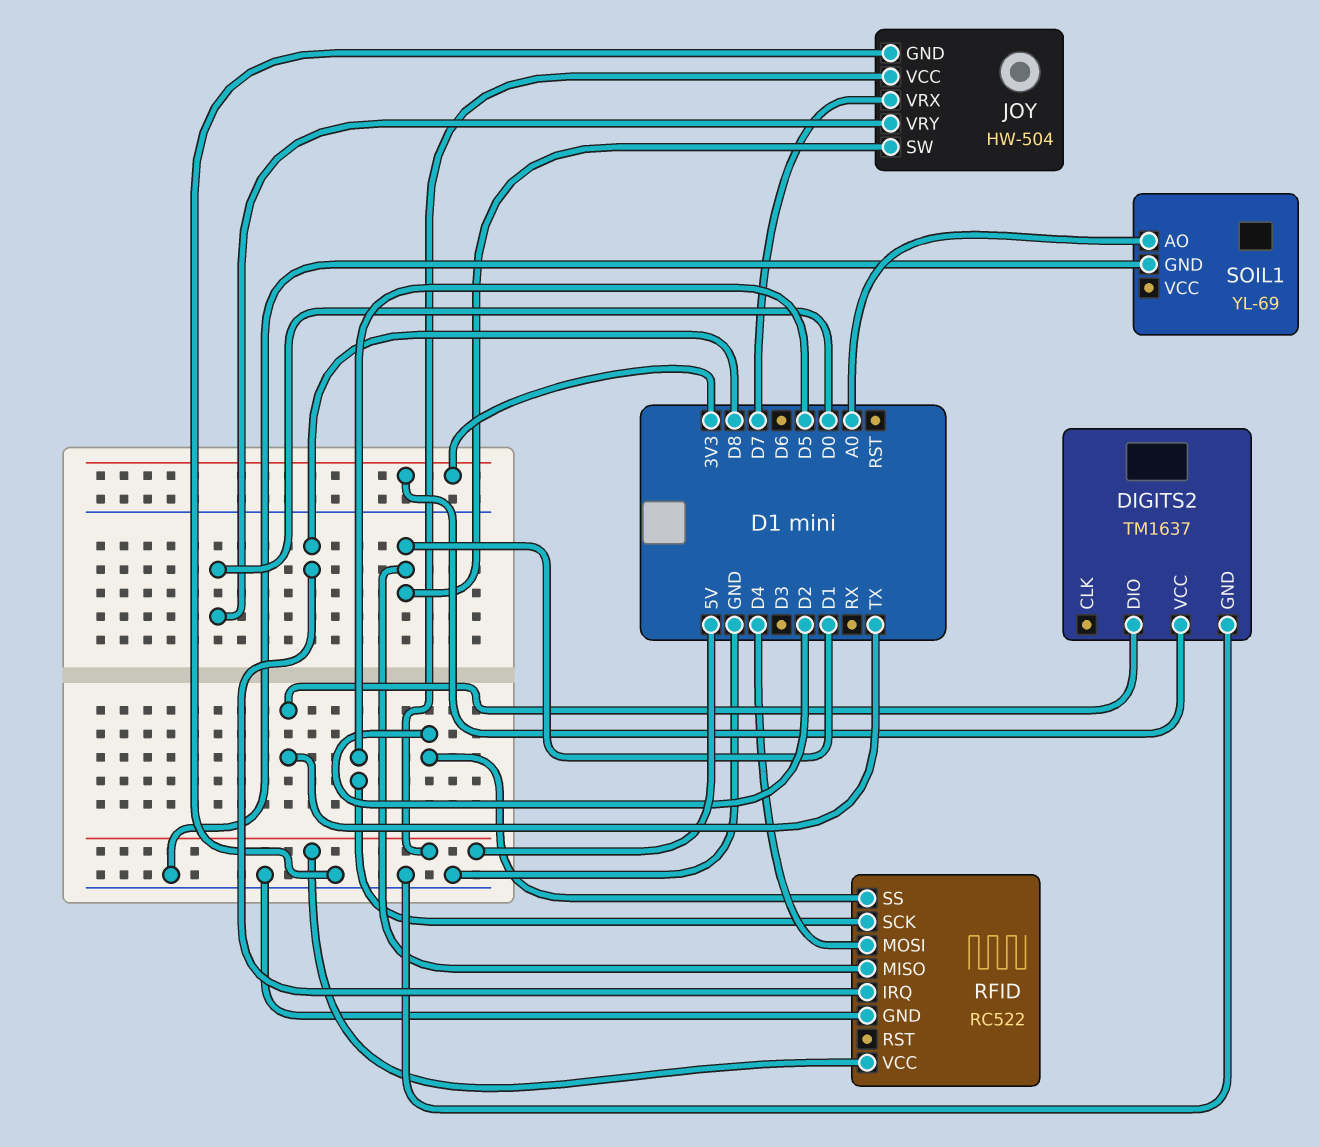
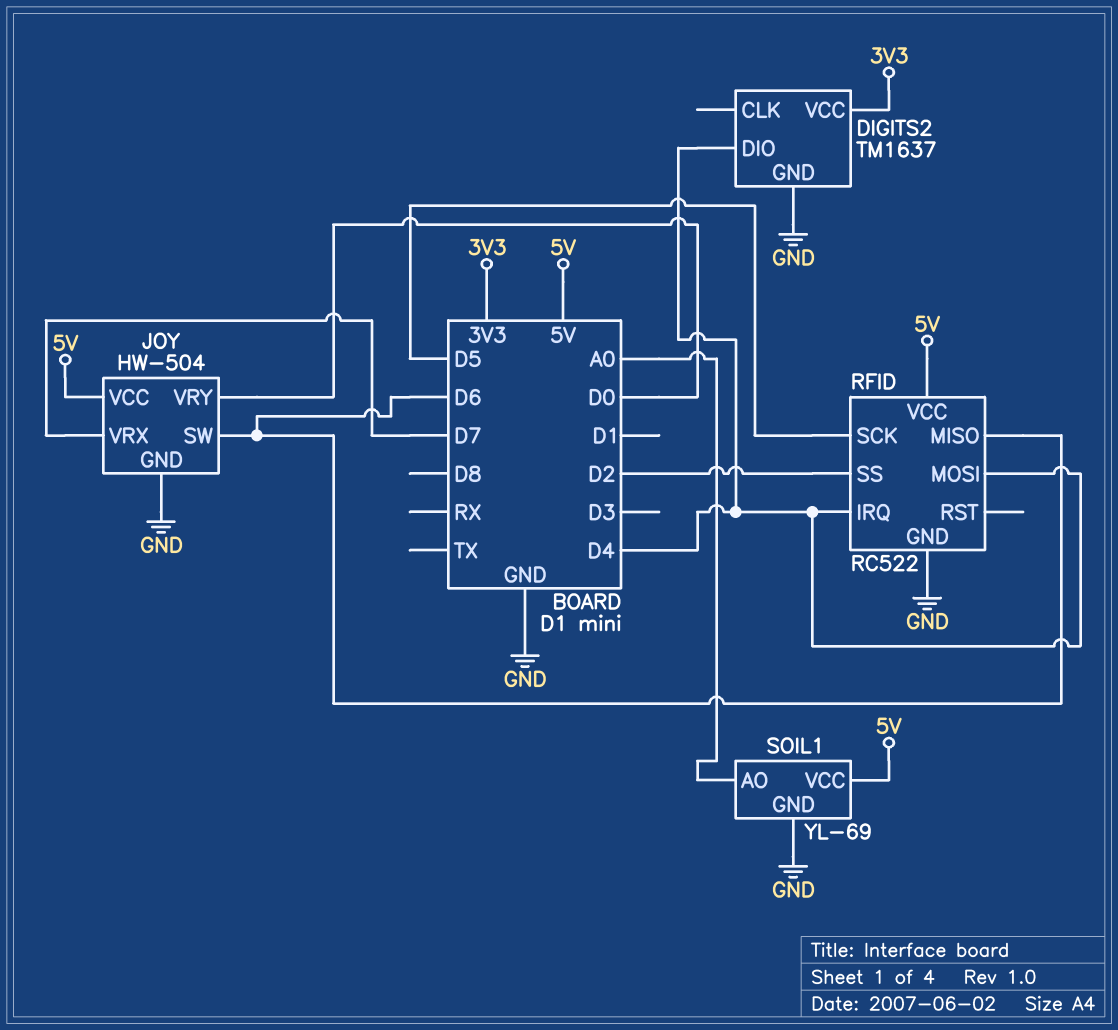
DIGITS2 pin DIO: TX -> D4
JOY pin SW: D1 -> D6
RFID pin IRQ: D8 -> D4
RFID pin MISO: D1 -> D6
SOIL1 pin VCC: none -> 5V

